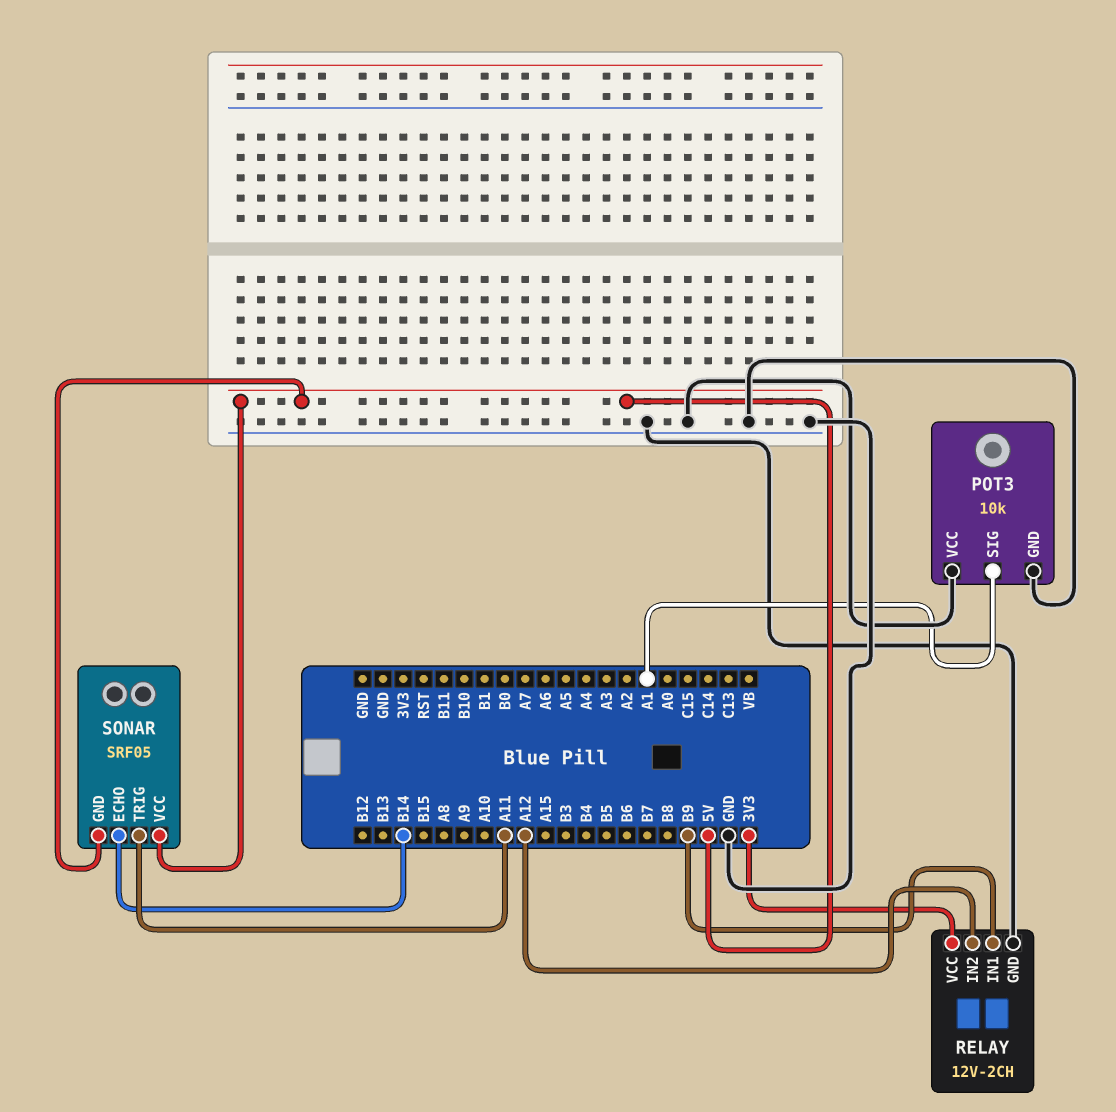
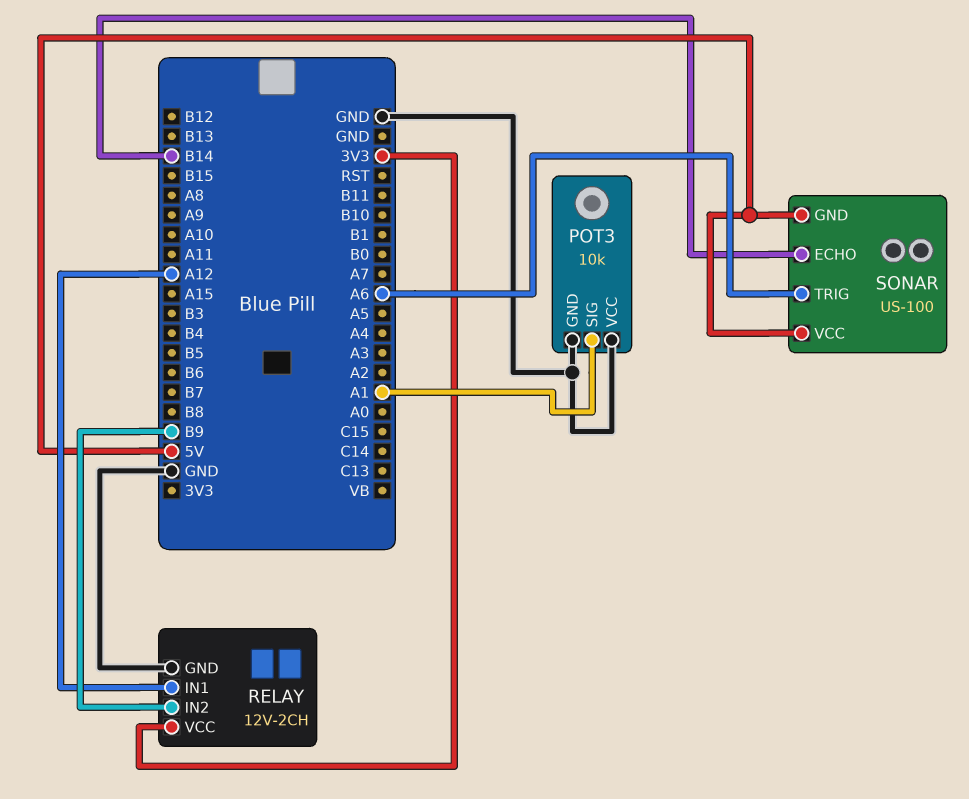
RELAY pin IN1: B9 -> A12
RELAY pin IN2: A12 -> B9
SONAR: SRF05 -> US-100
SONAR pin TRIG: A11 -> A6

